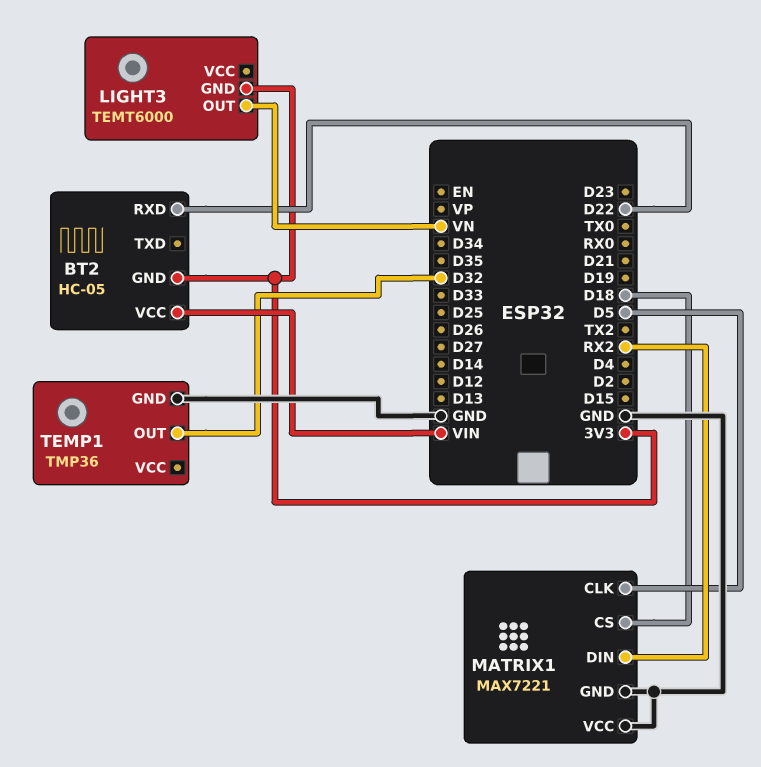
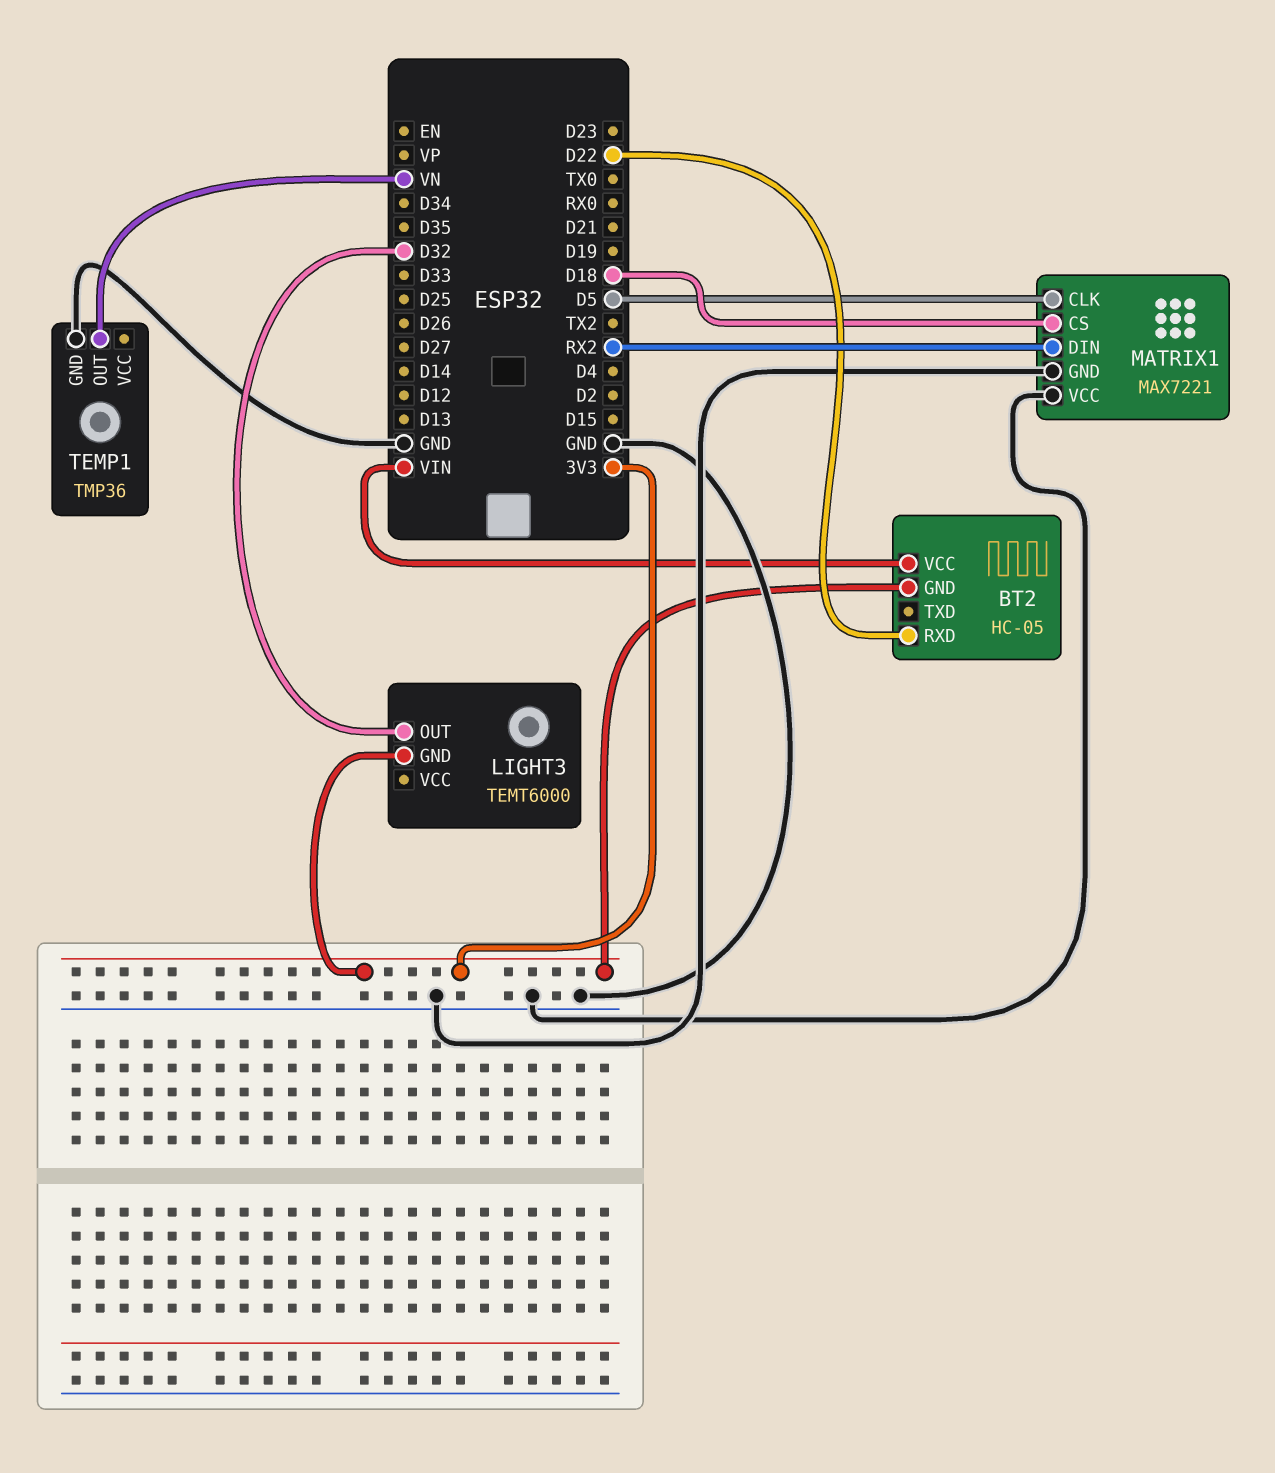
LIGHT3 pin OUT: VN -> D32
TEMP1 pin OUT: D32 -> VN

